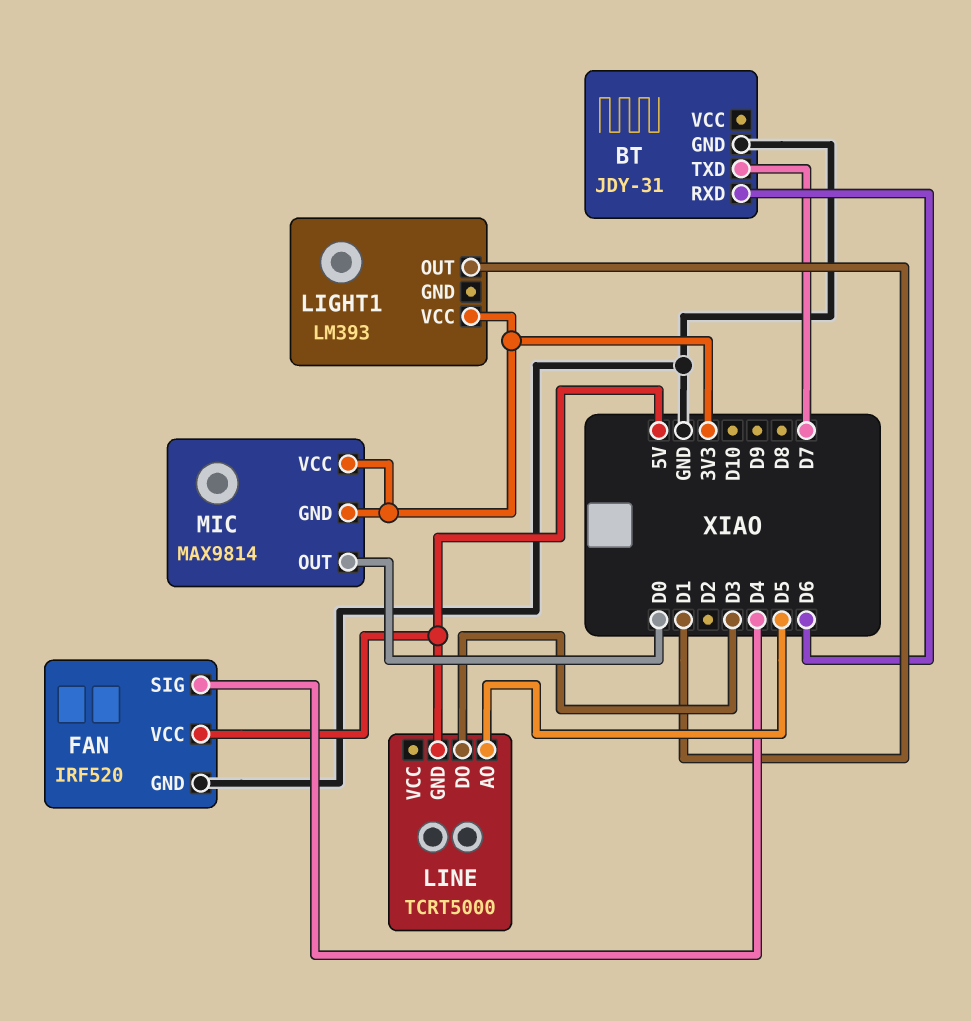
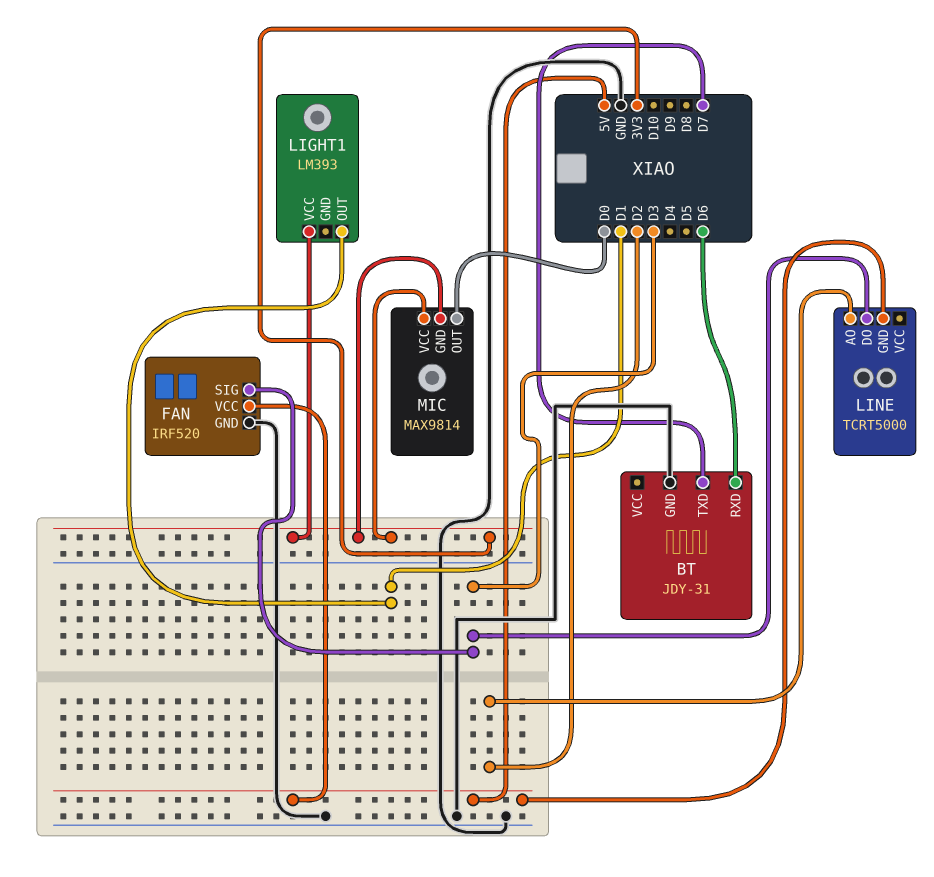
FAN pin SIG: D4 -> D3
LINE pin AO: D5 -> D2

